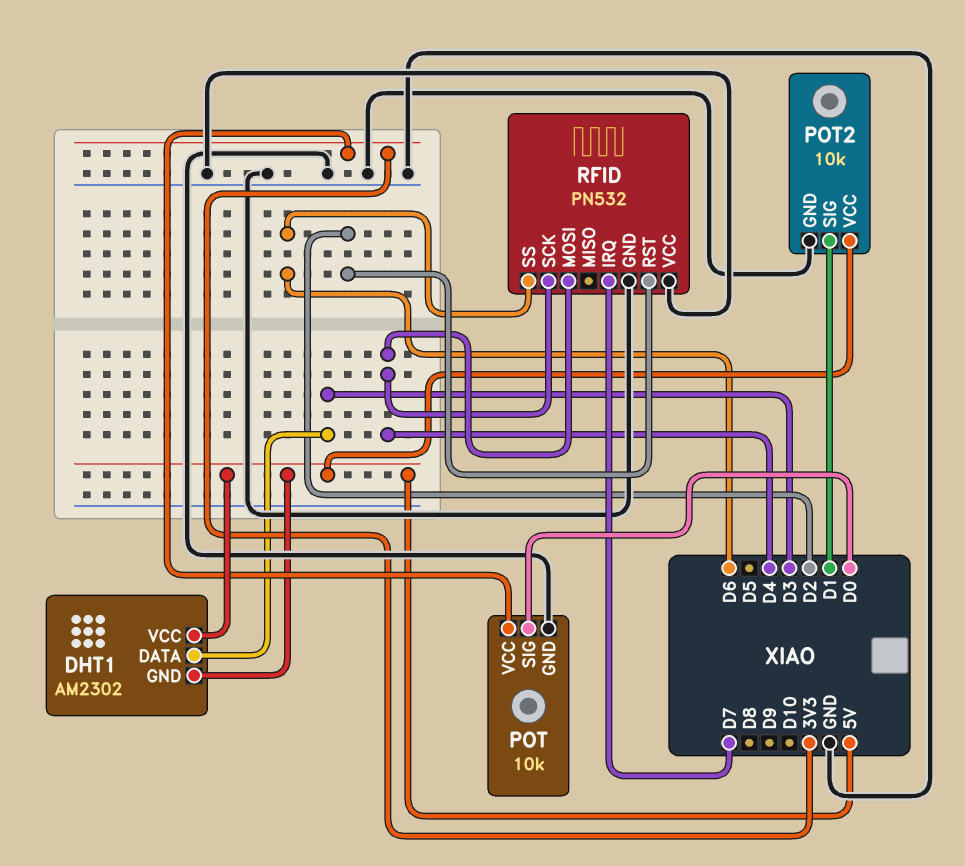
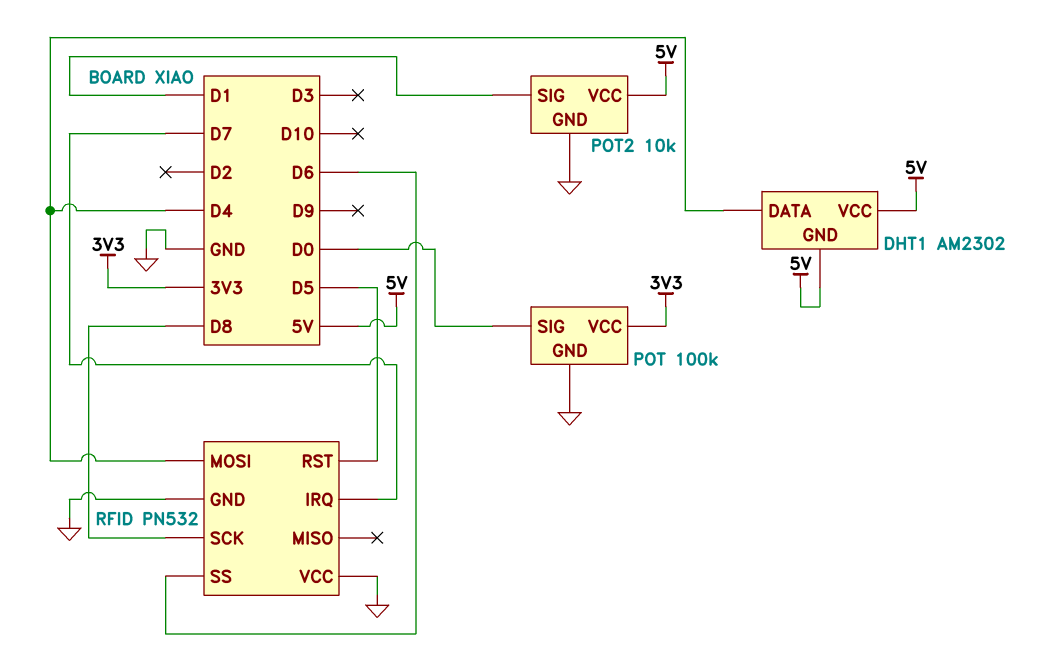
DHT1 pin DATA: D3 -> D4
POT: 10k -> 100k
RFID pin RST: D2 -> D5
RFID pin SCK: D4 -> D8

